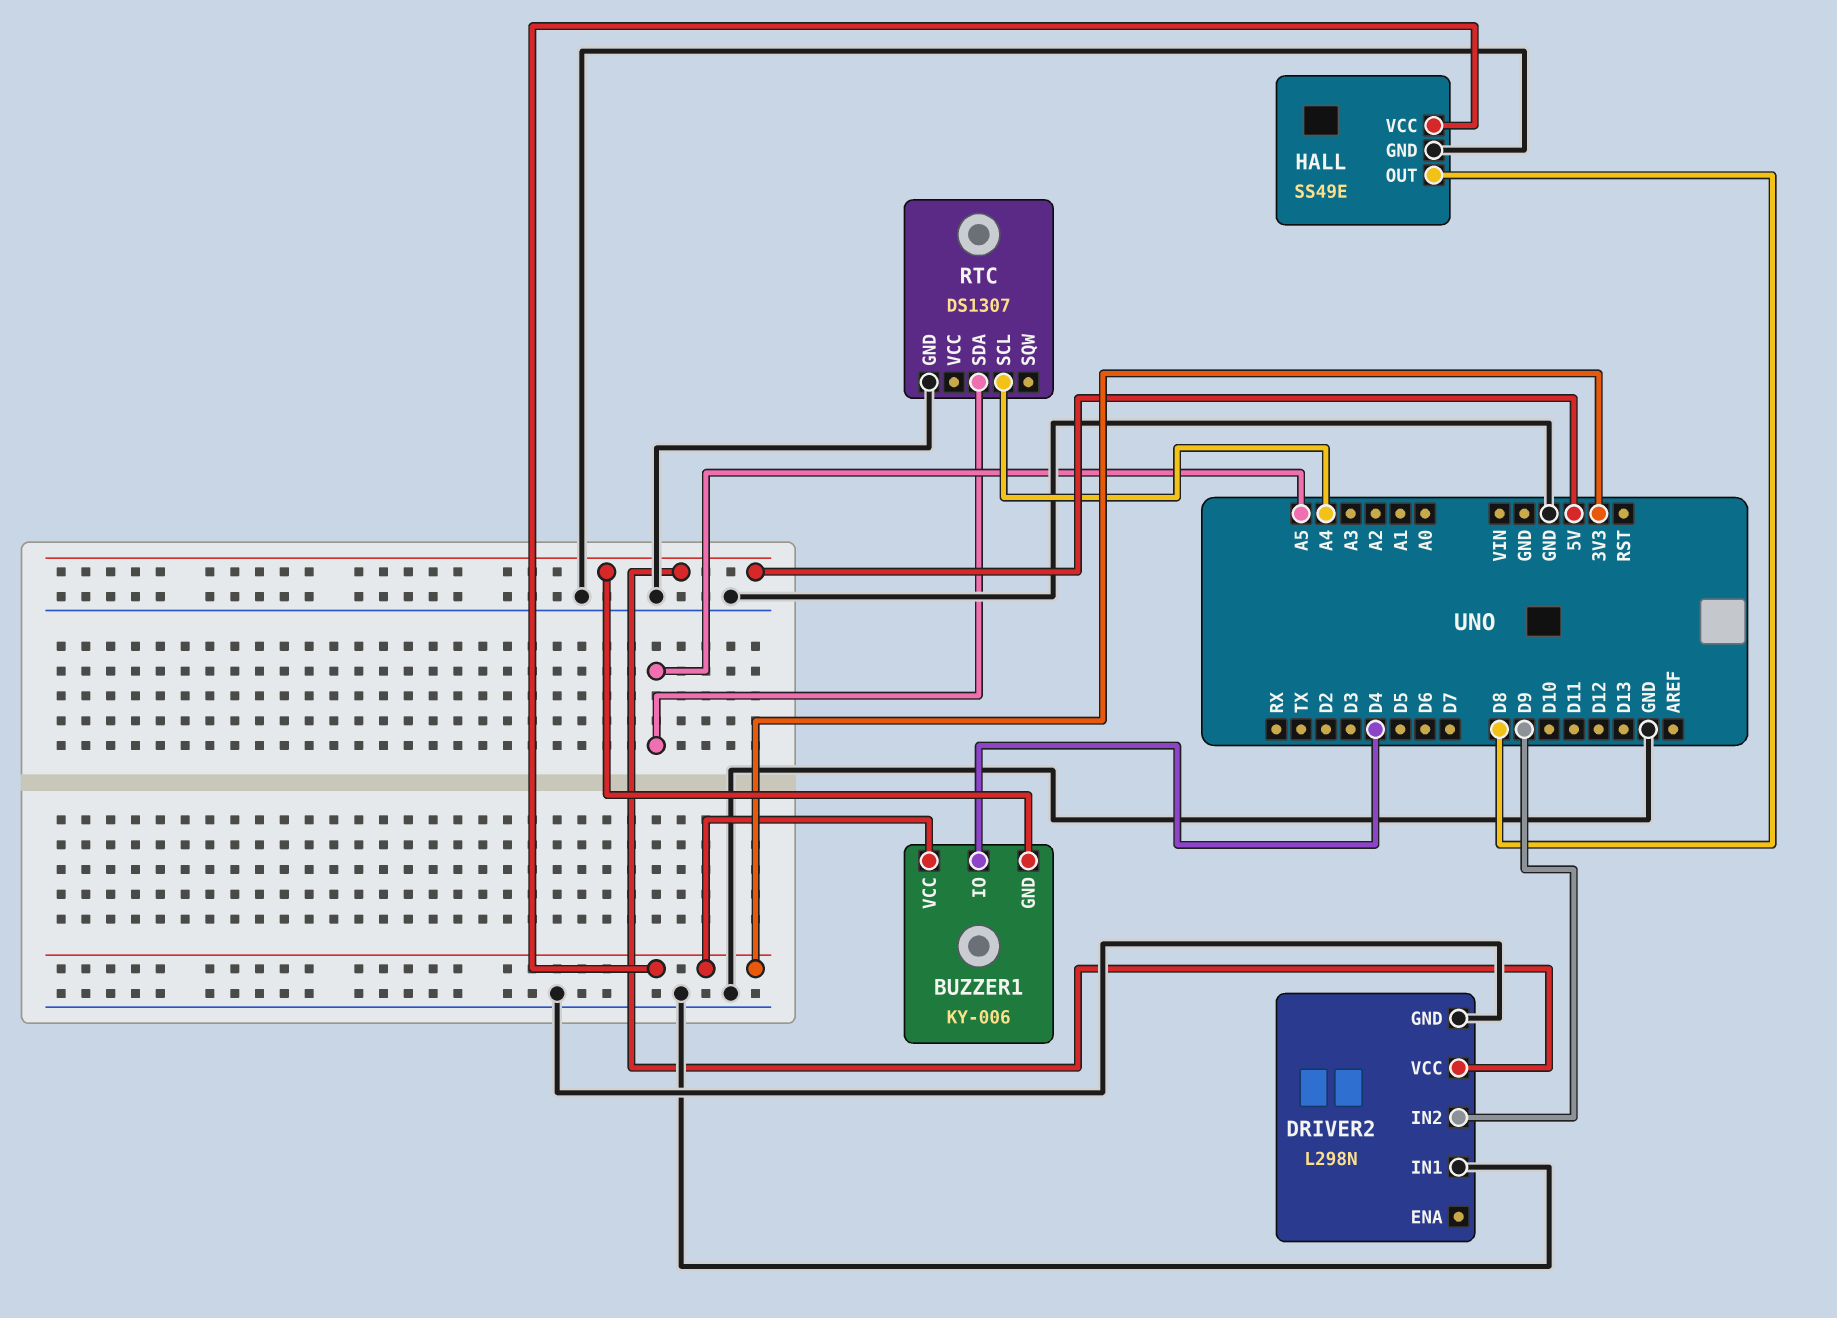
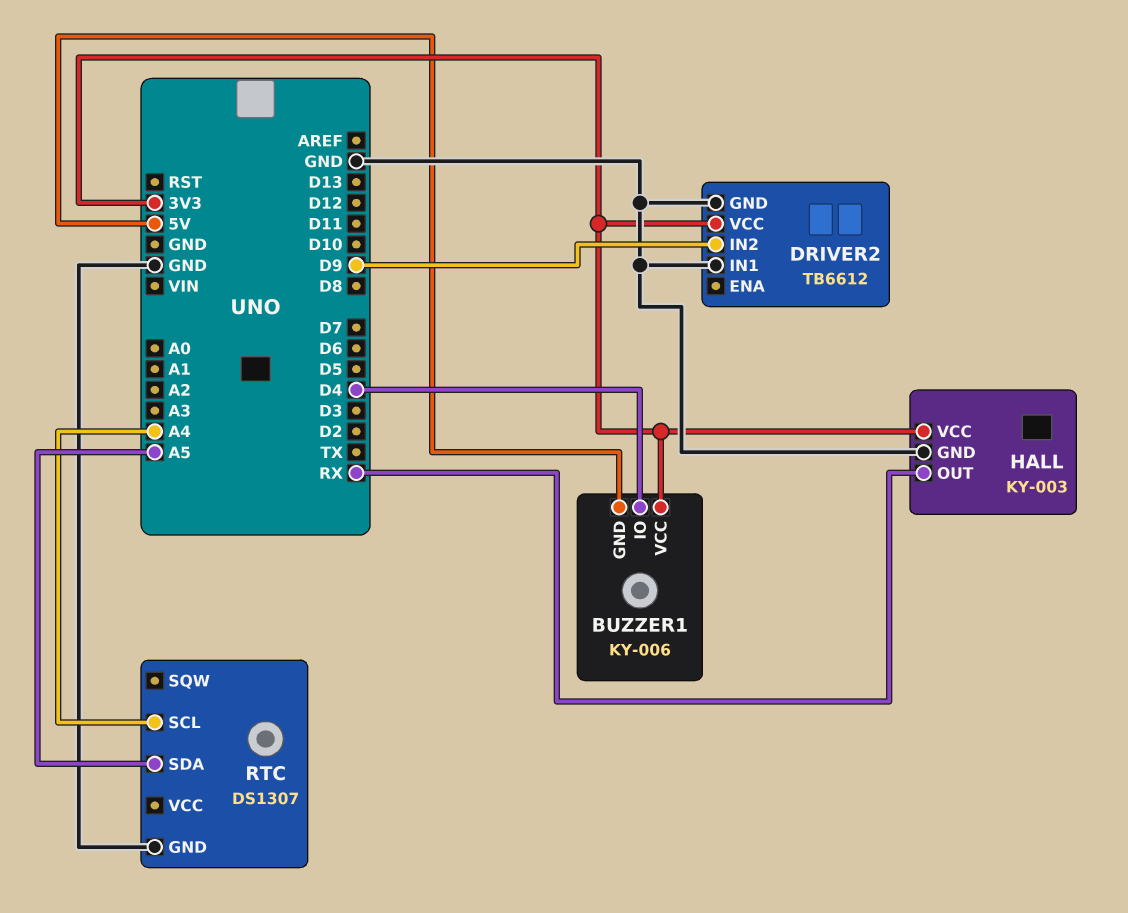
DRIVER2: L298N -> TB6612
DRIVER2 pin VCC: 5V -> 3V3
HALL: SS49E -> KY-003
HALL pin OUT: D8 -> RX

